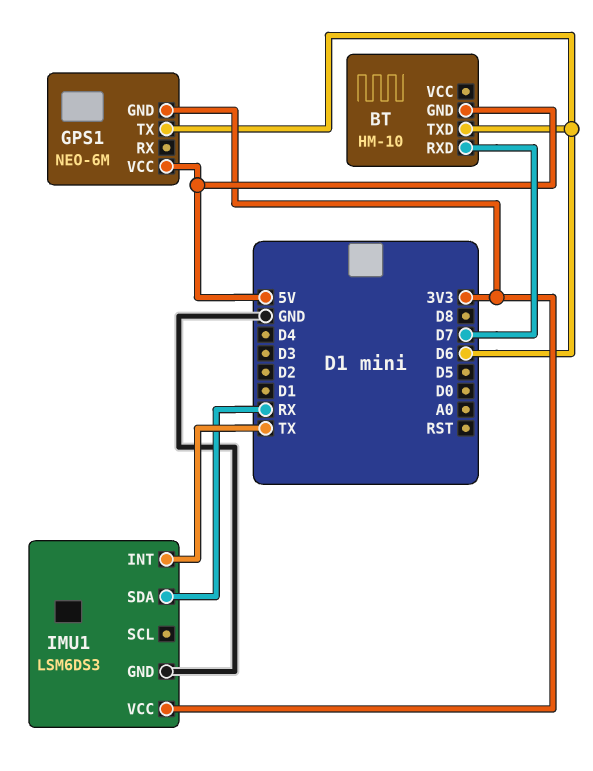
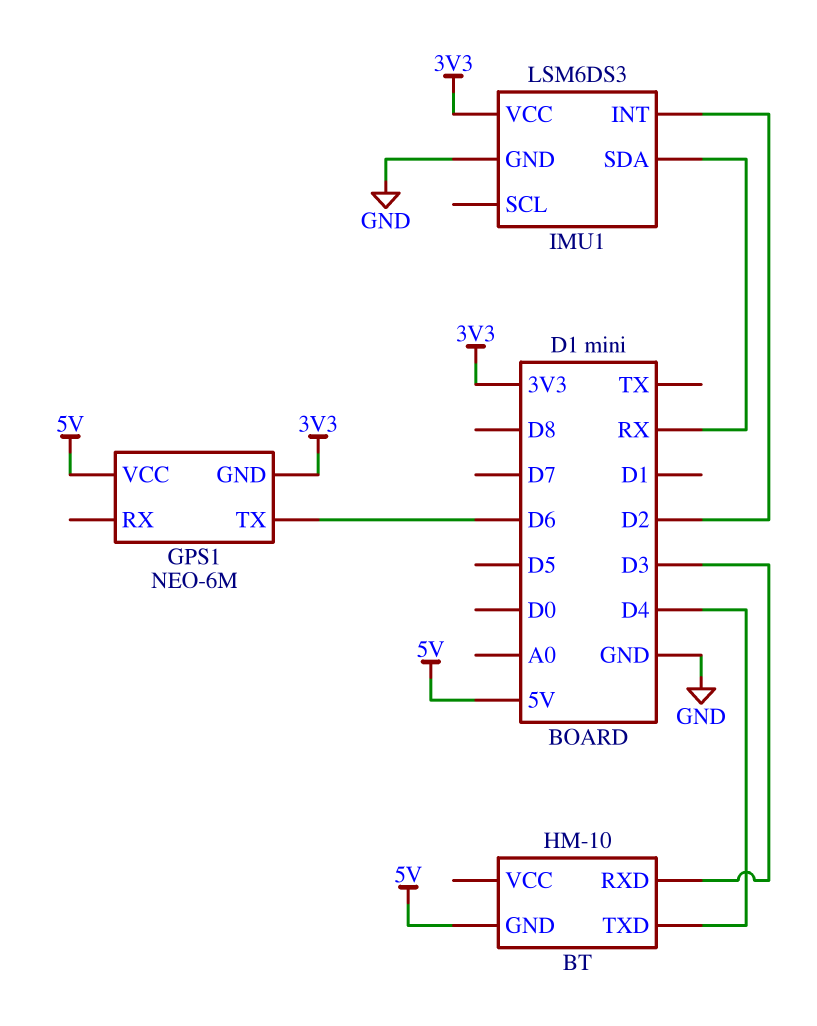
BT pin RXD: D7 -> D3
BT pin TXD: D6 -> D4
IMU1 pin INT: TX -> D2

